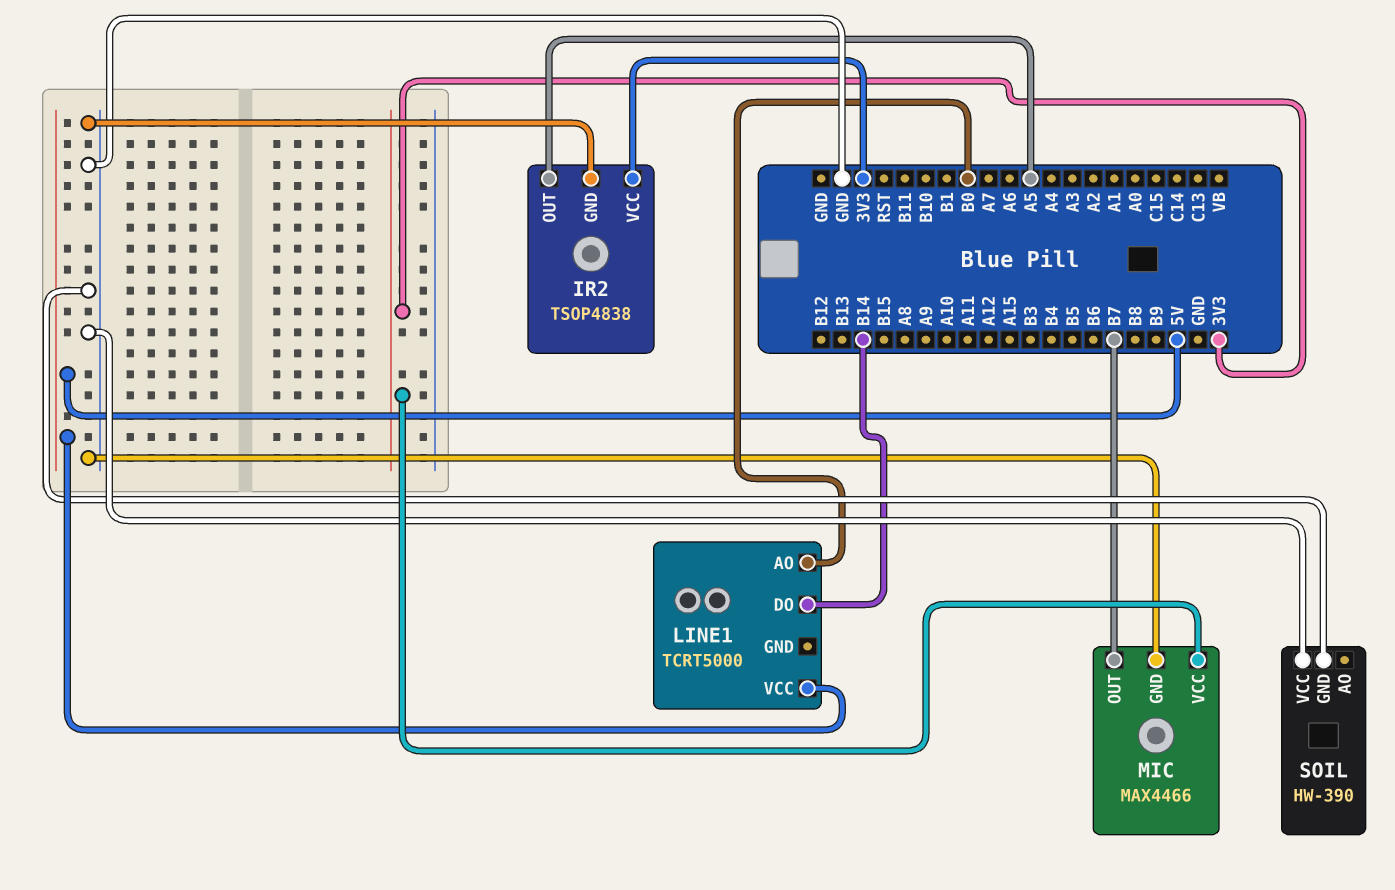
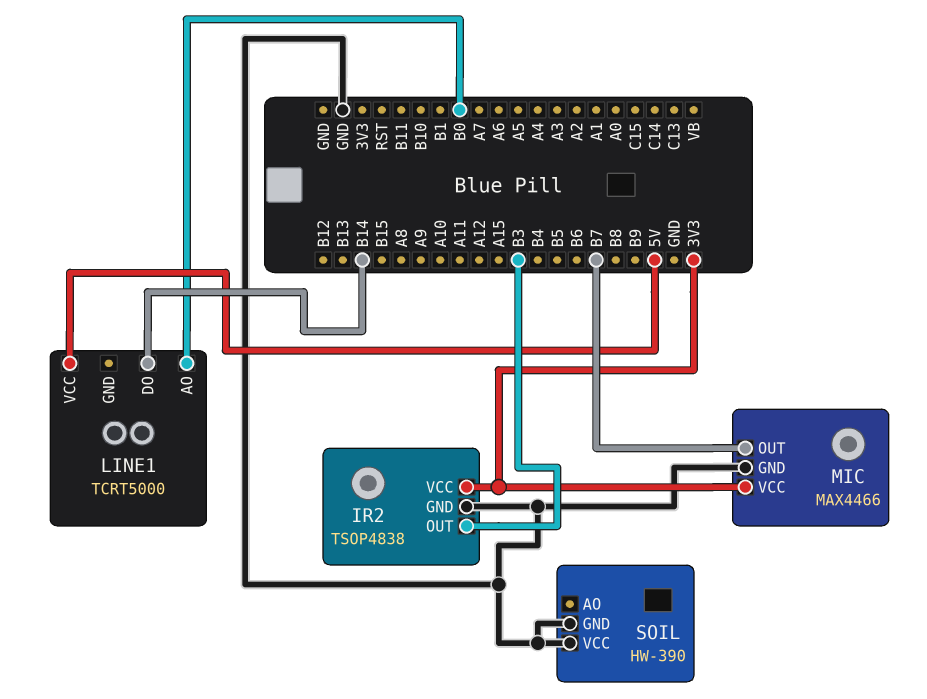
IR2 pin OUT: A5 -> B3

